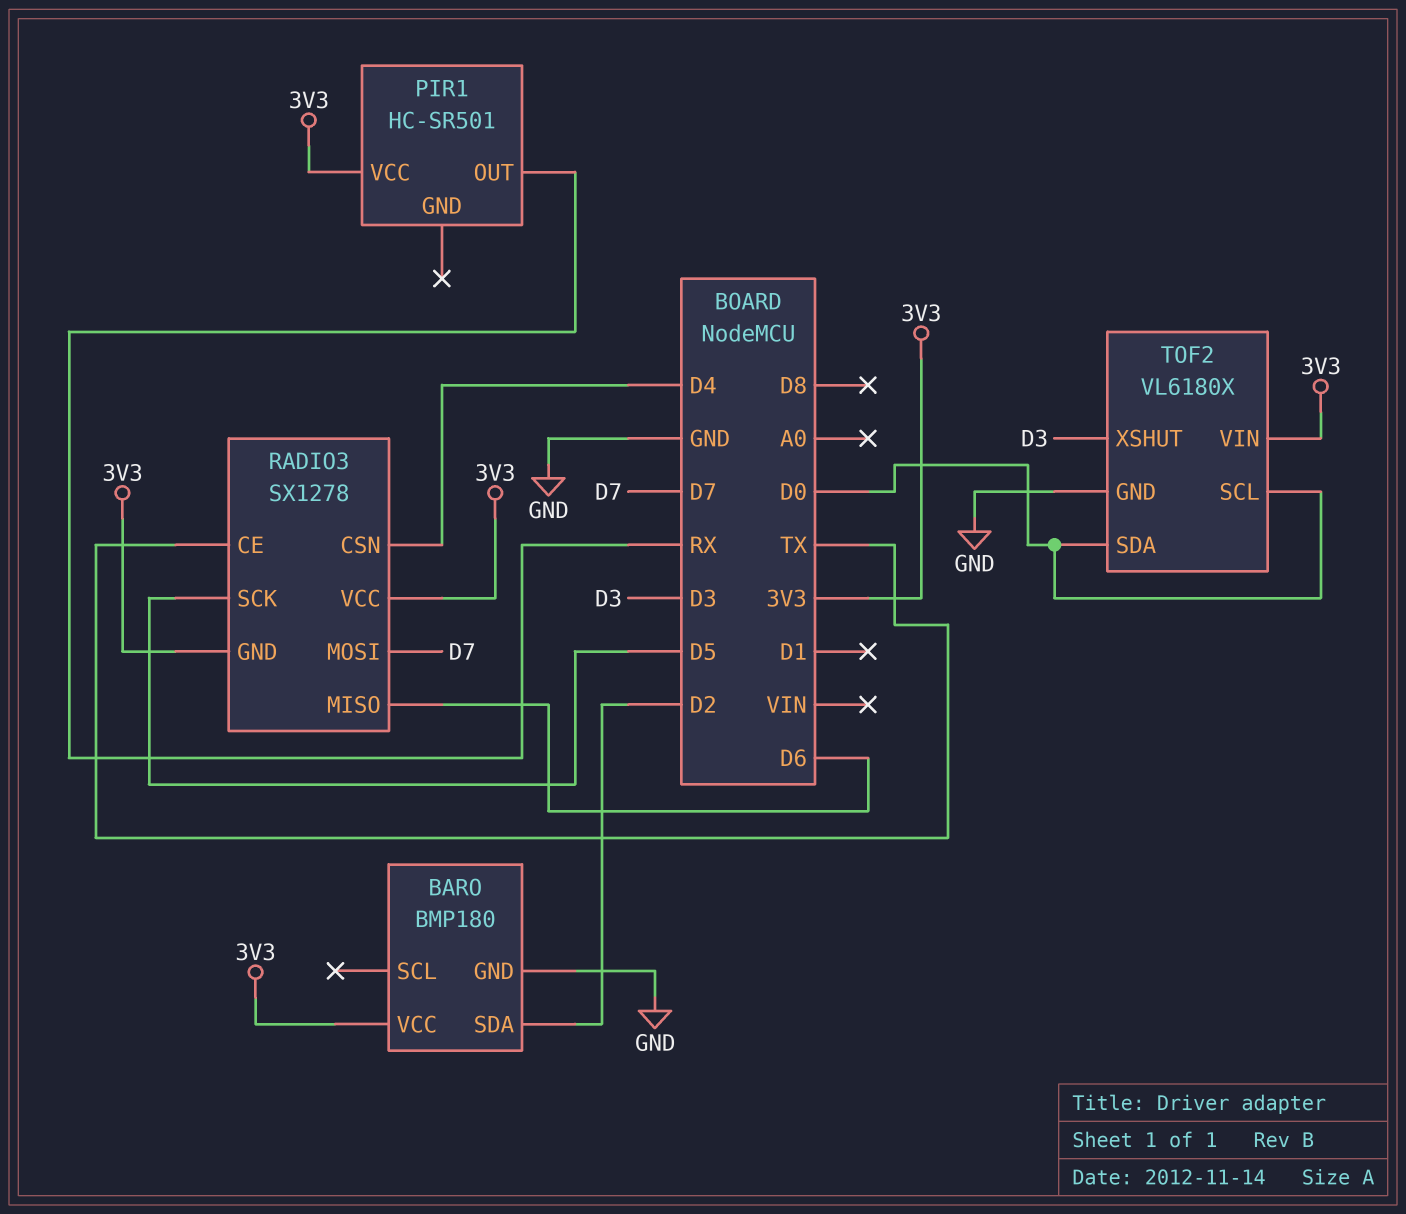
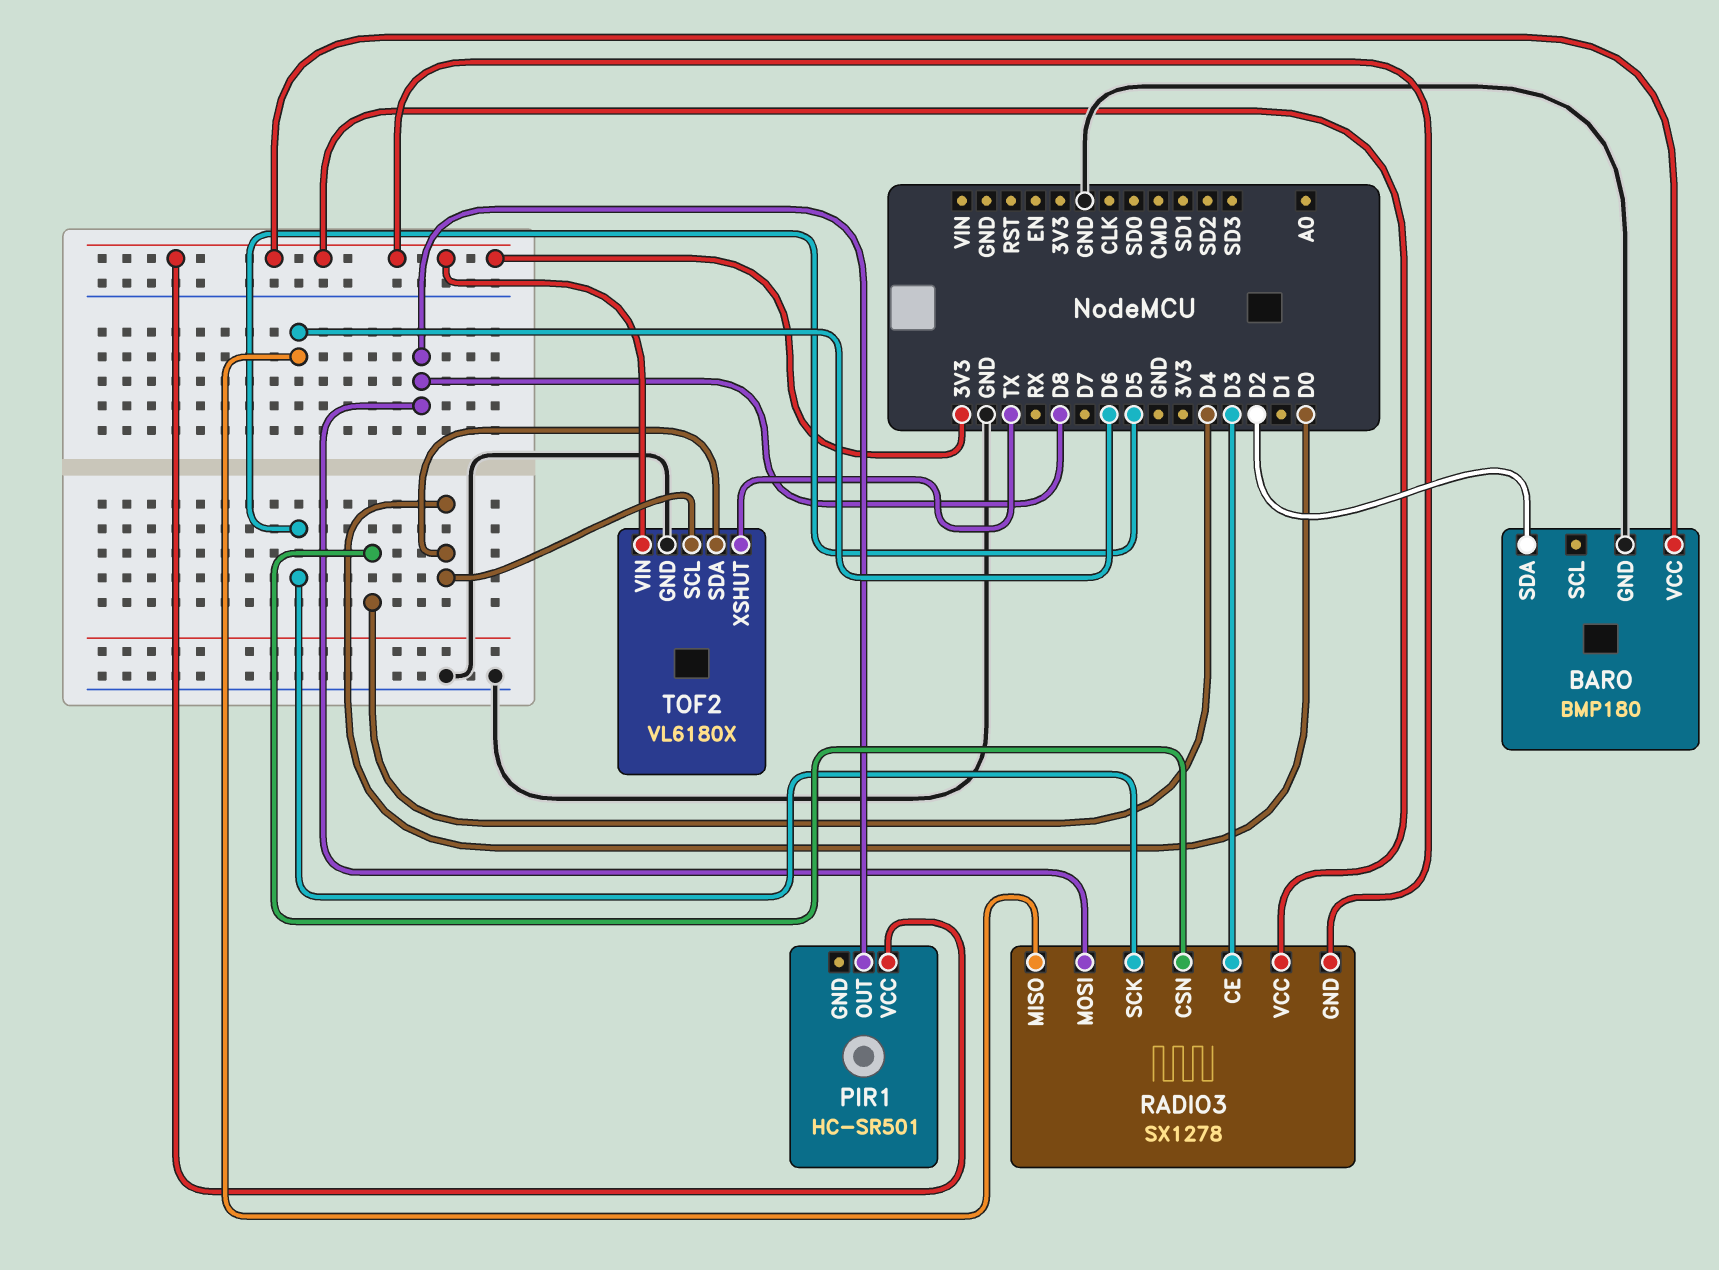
PIR1 pin OUT: RX -> D8
RADIO3 pin CE: TX -> D3
RADIO3 pin MOSI: D7 -> D8
TOF2 pin XSHUT: D3 -> TX

